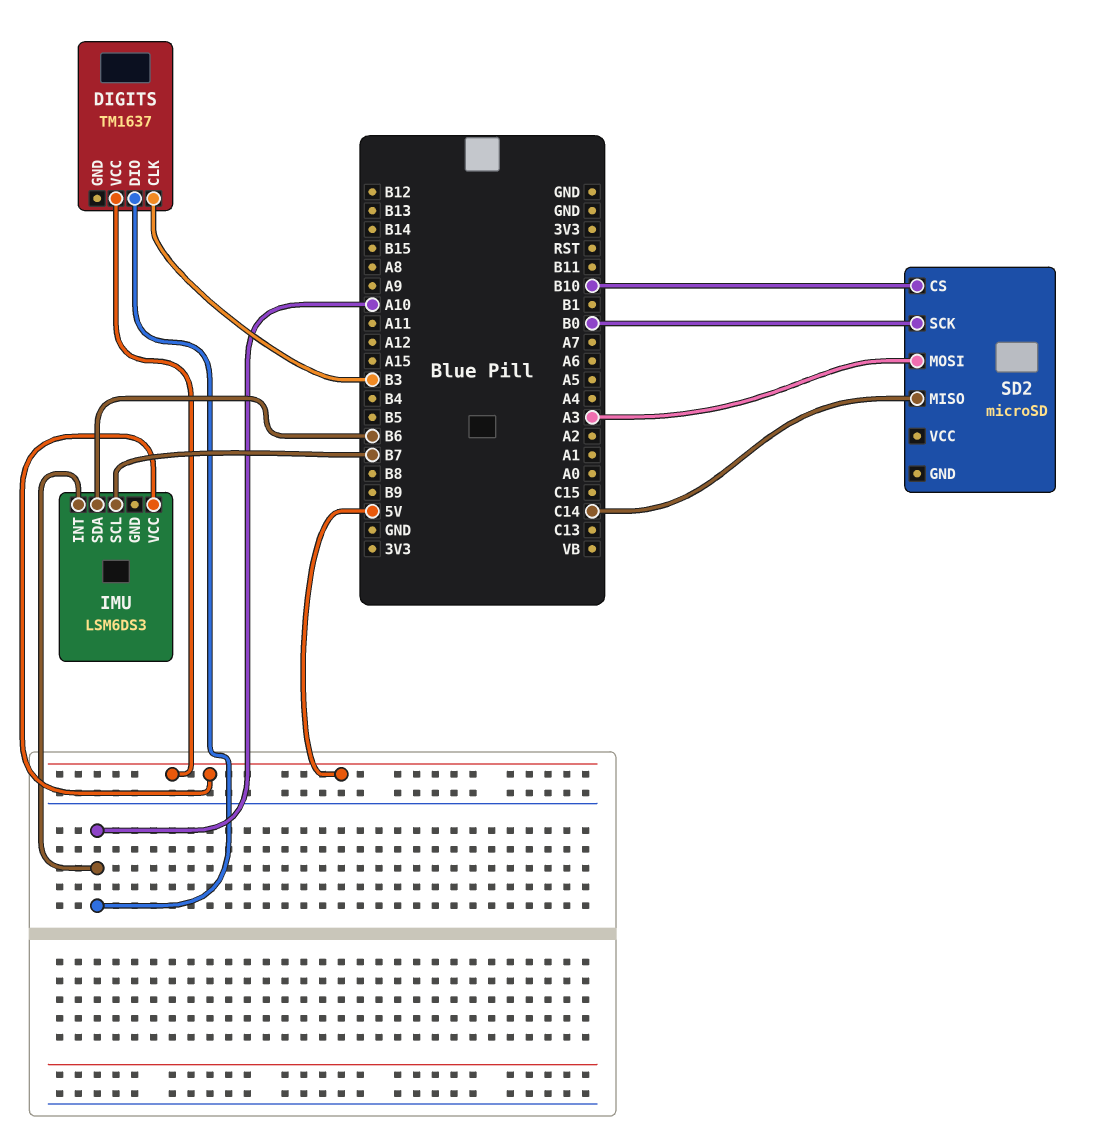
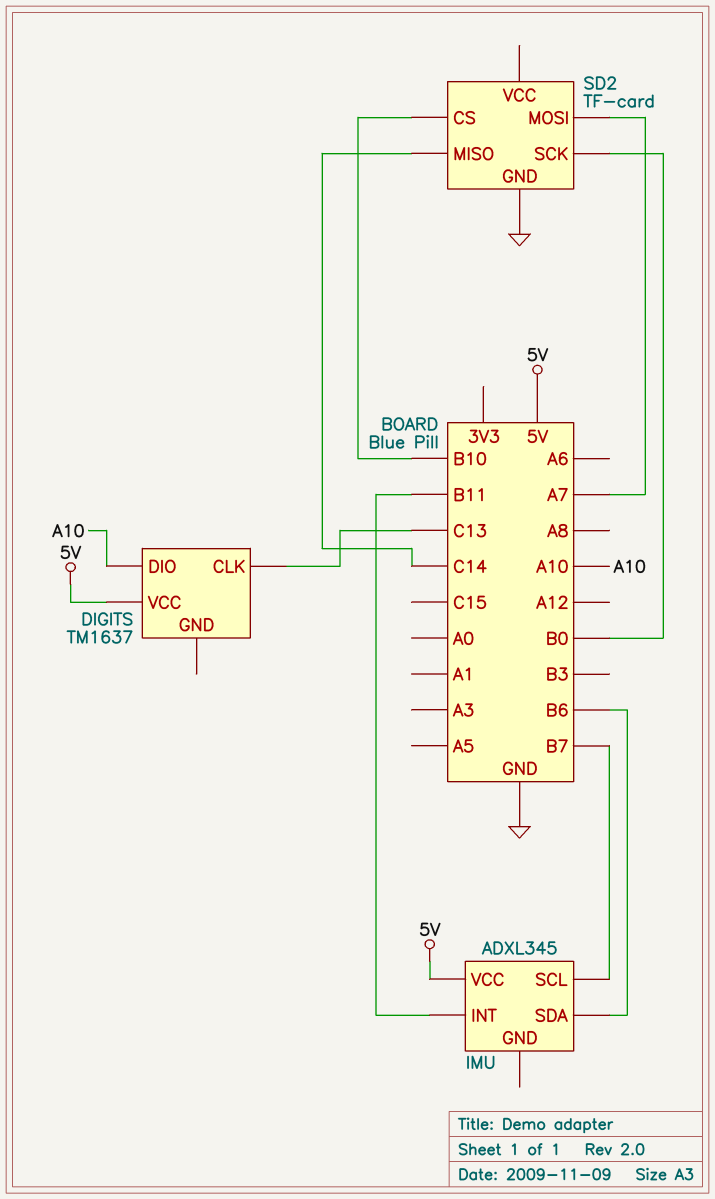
DIGITS pin CLK: B3 -> C13
IMU: LSM6DS3 -> ADXL345
IMU pin INT: A10 -> B11
SD2: microSD -> TF-card
SD2 pin GND: none -> GND
SD2 pin MOSI: A3 -> A7

